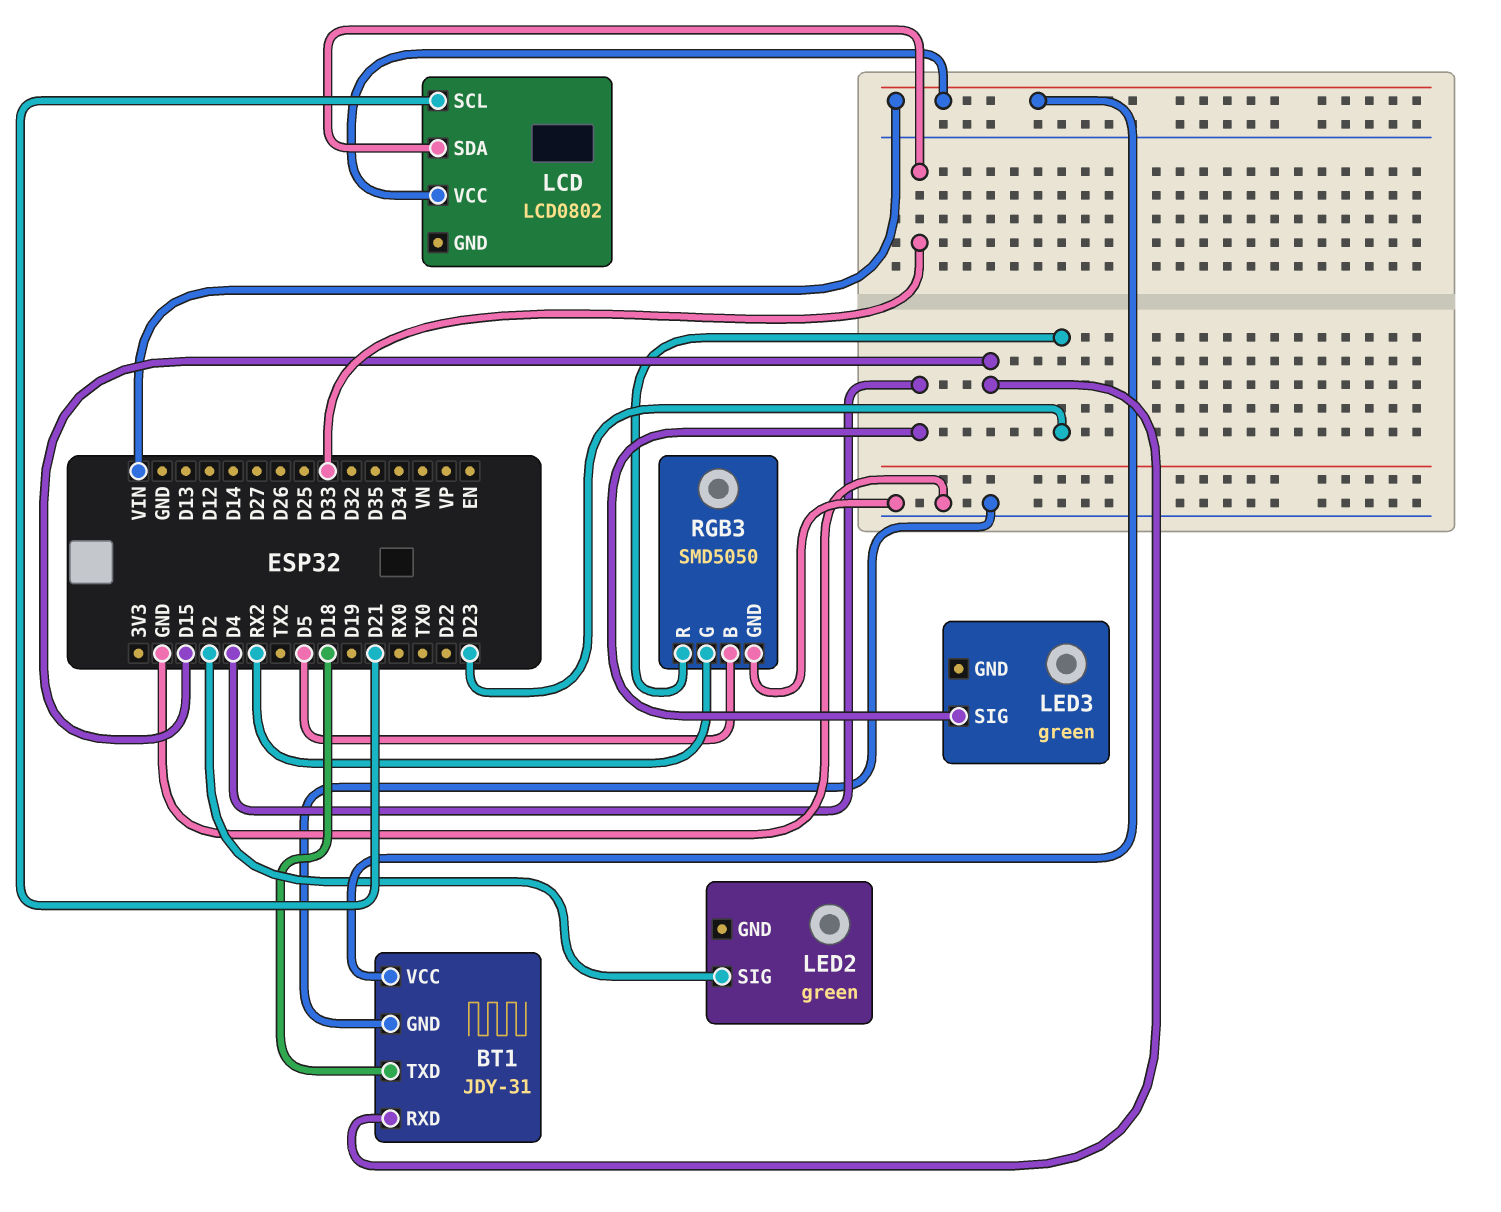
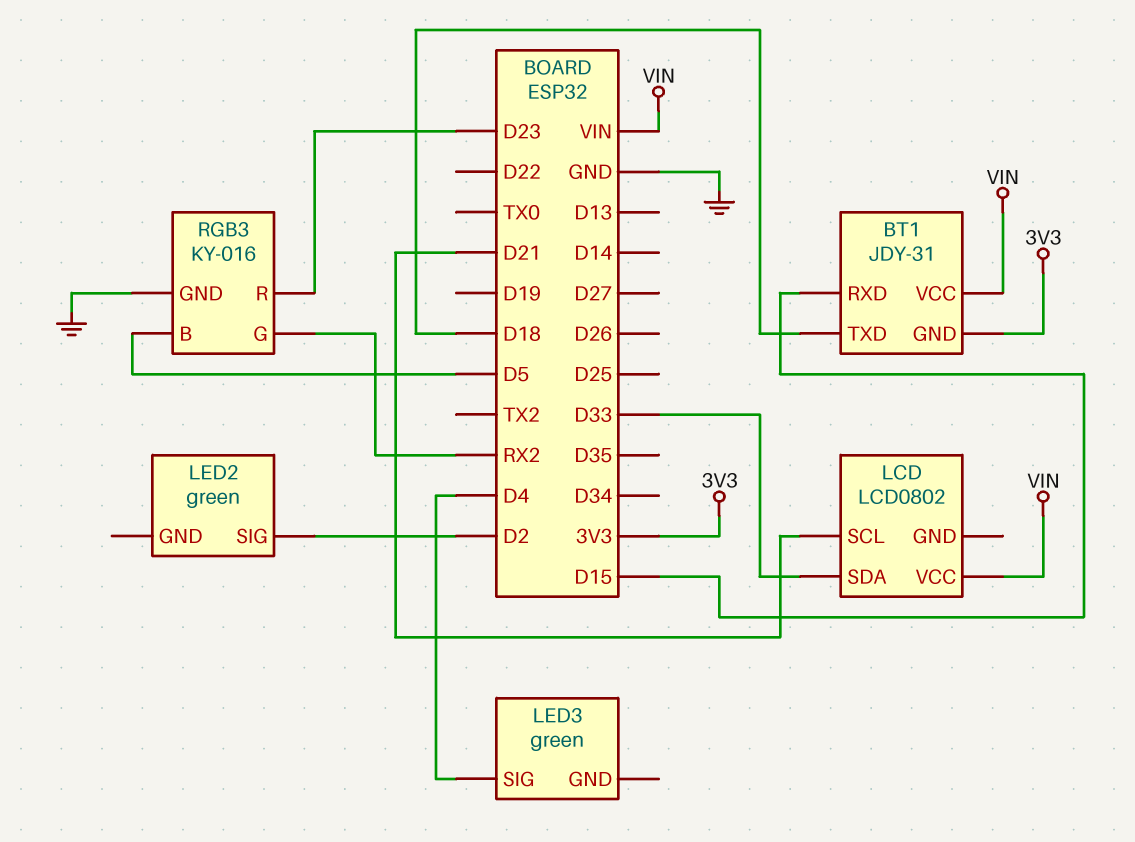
BT1 pin GND: GND -> 3V3
RGB3: SMD5050 -> KY-016

